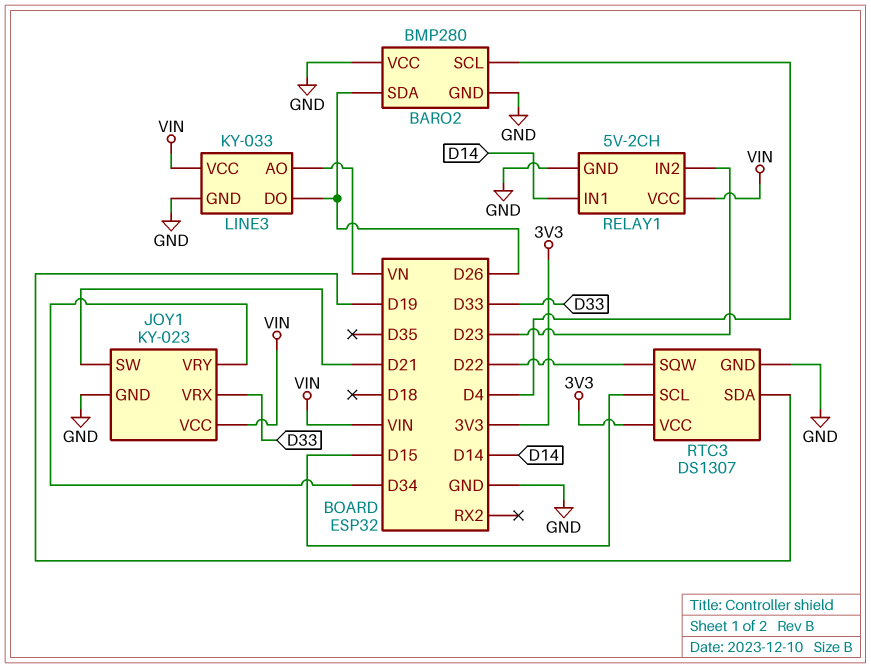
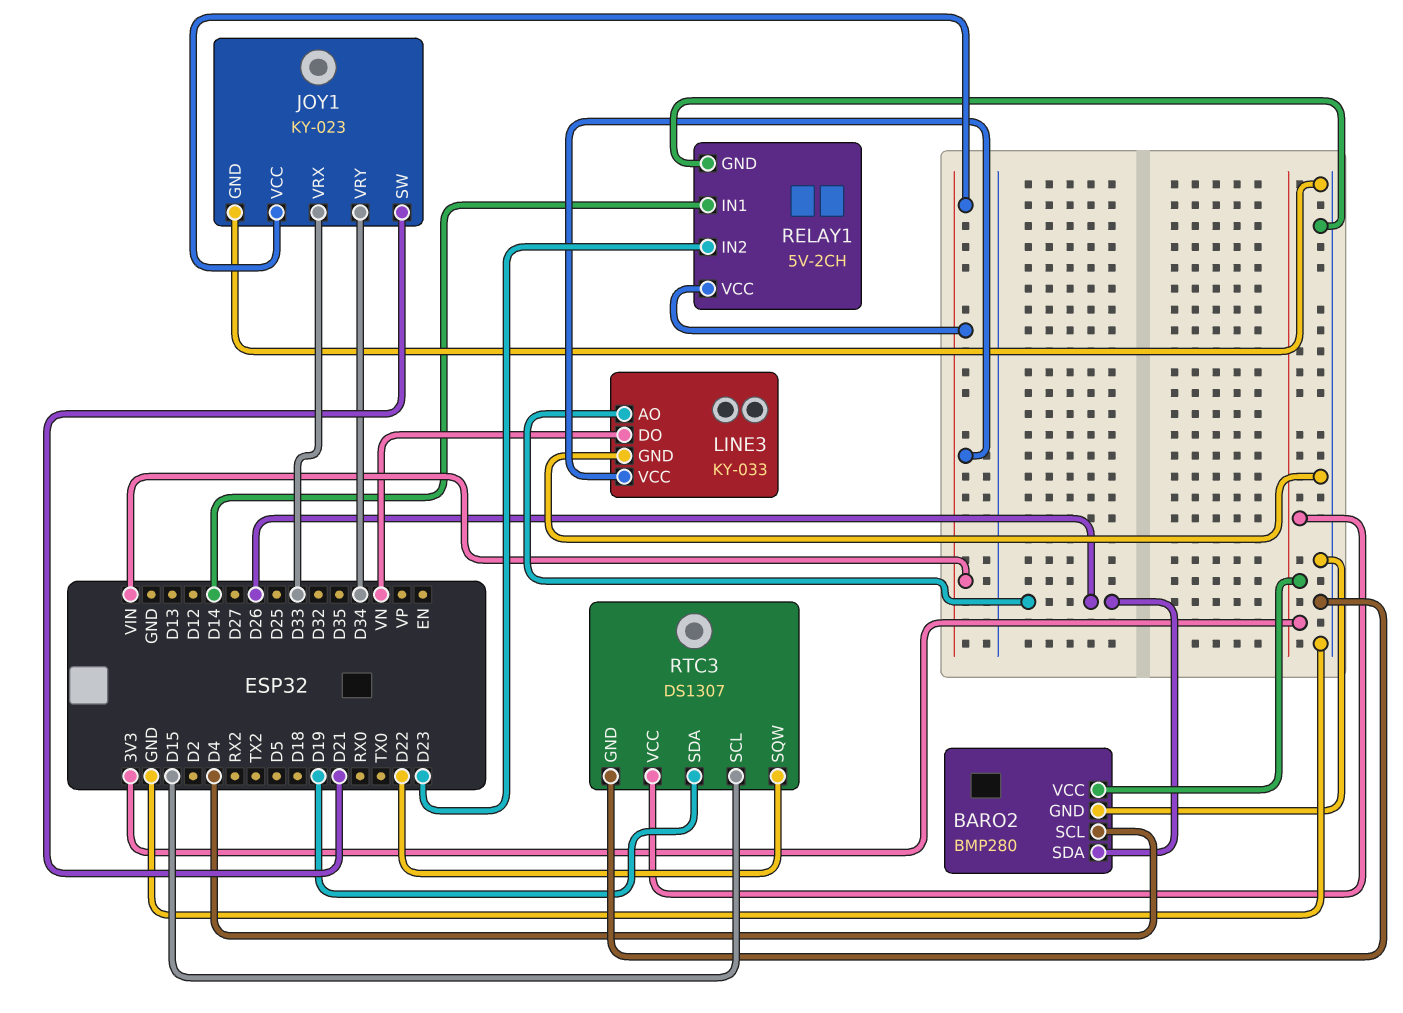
BARO2 pin VCC: GND -> 3V3
LINE3 pin AO: VN -> D26
LINE3 pin DO: D26 -> VN

